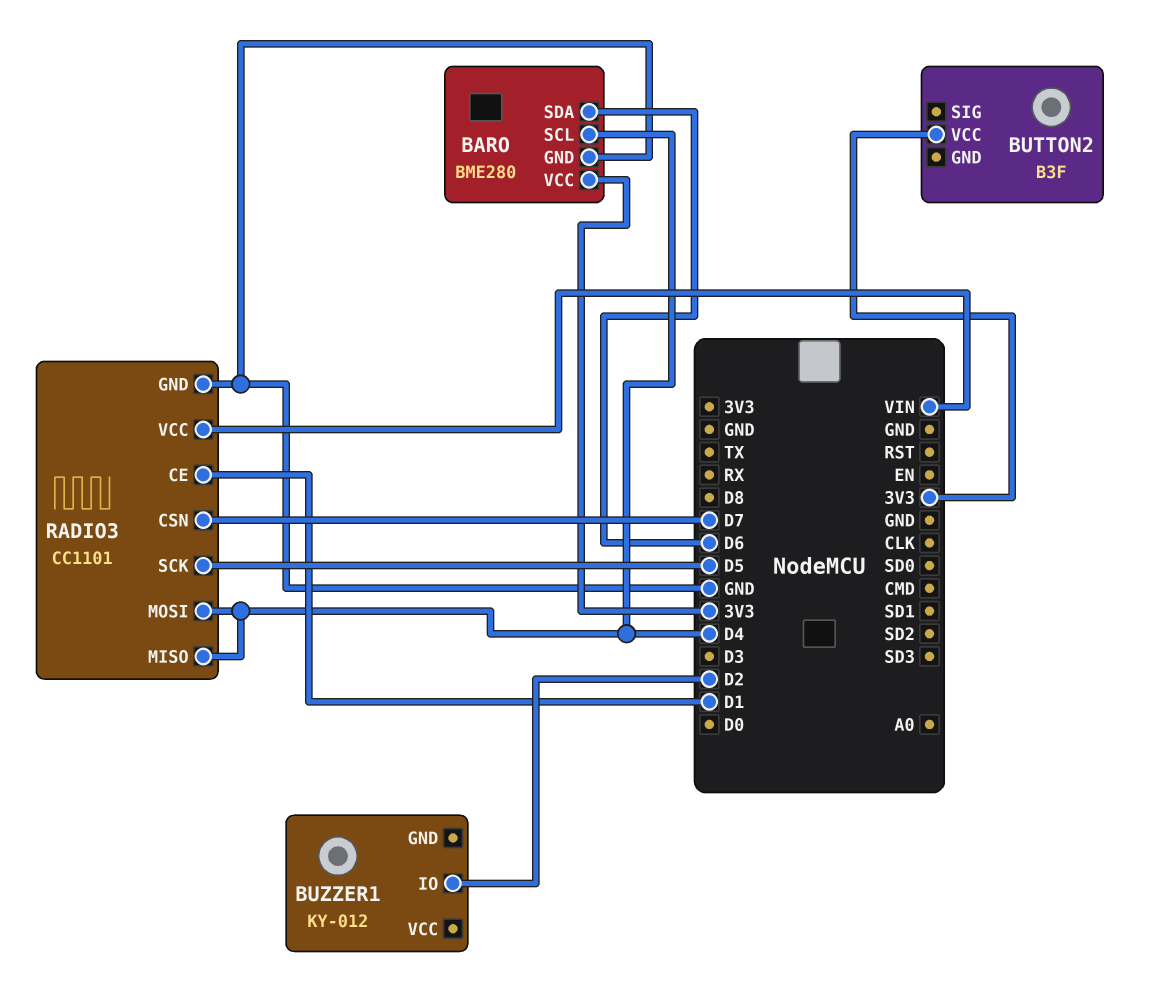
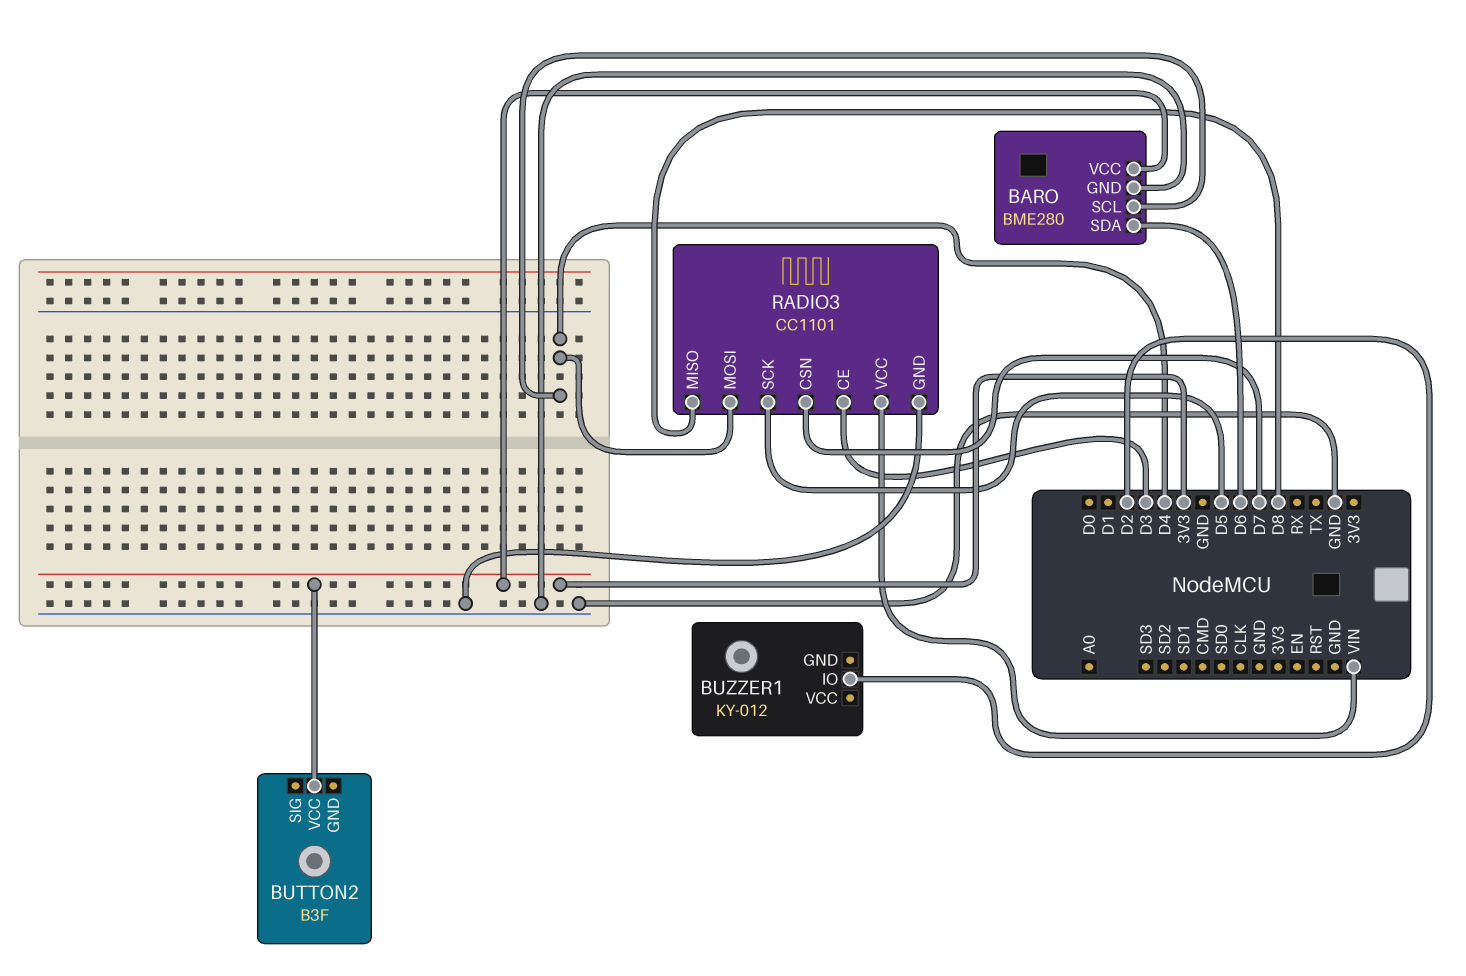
RADIO3 pin CE: D1 -> D3
RADIO3 pin MISO: D4 -> D8

